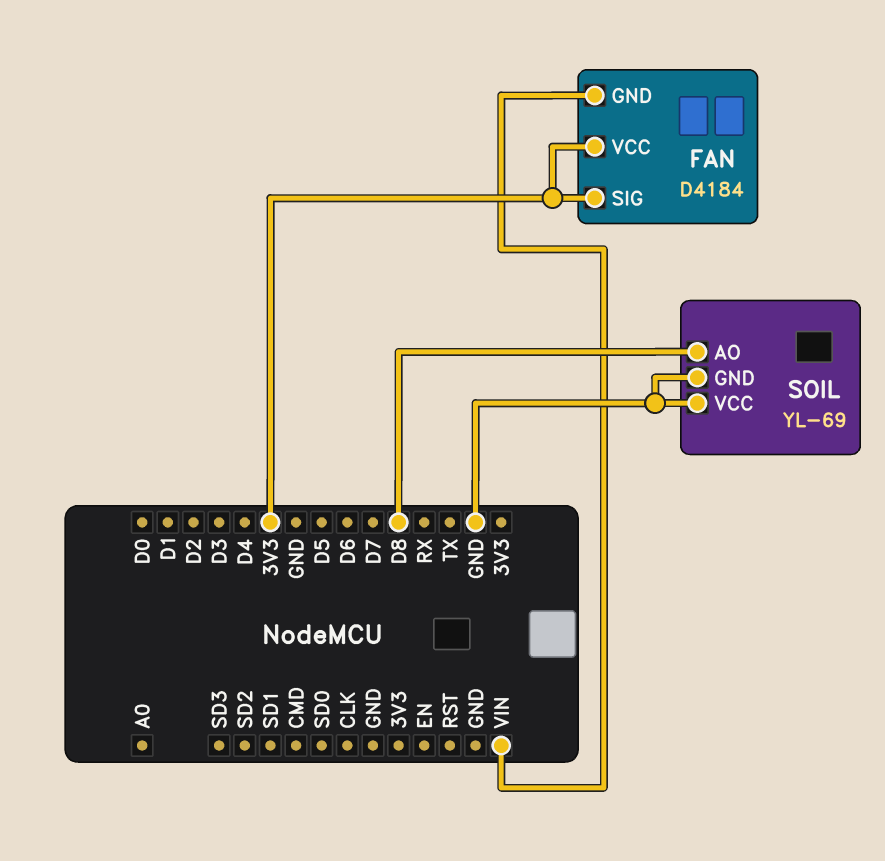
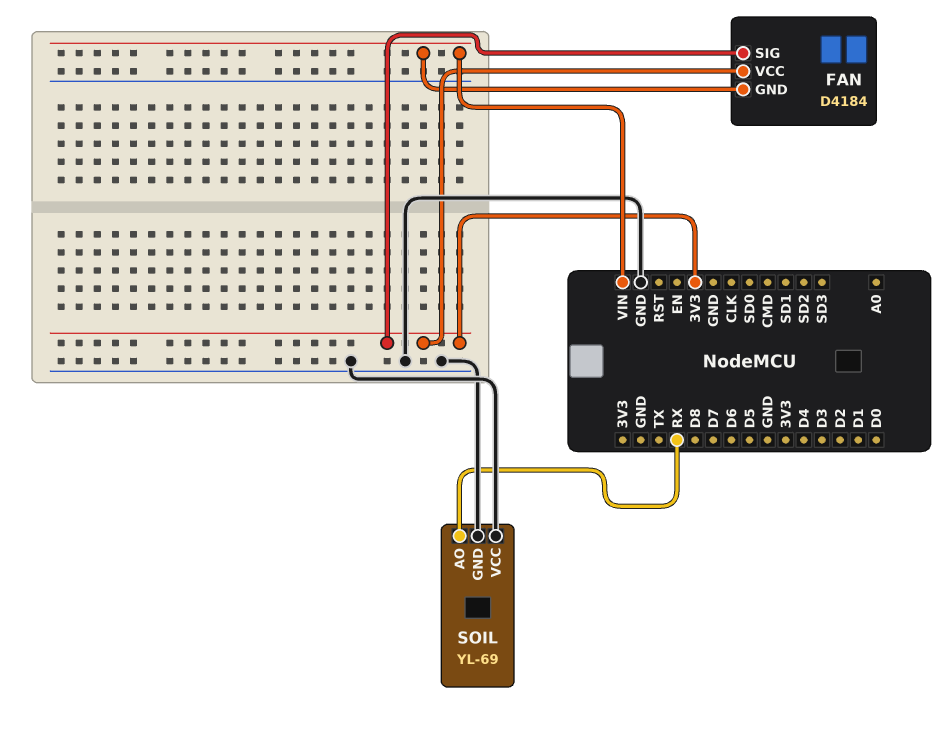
SOIL pin AO: D8 -> RX

